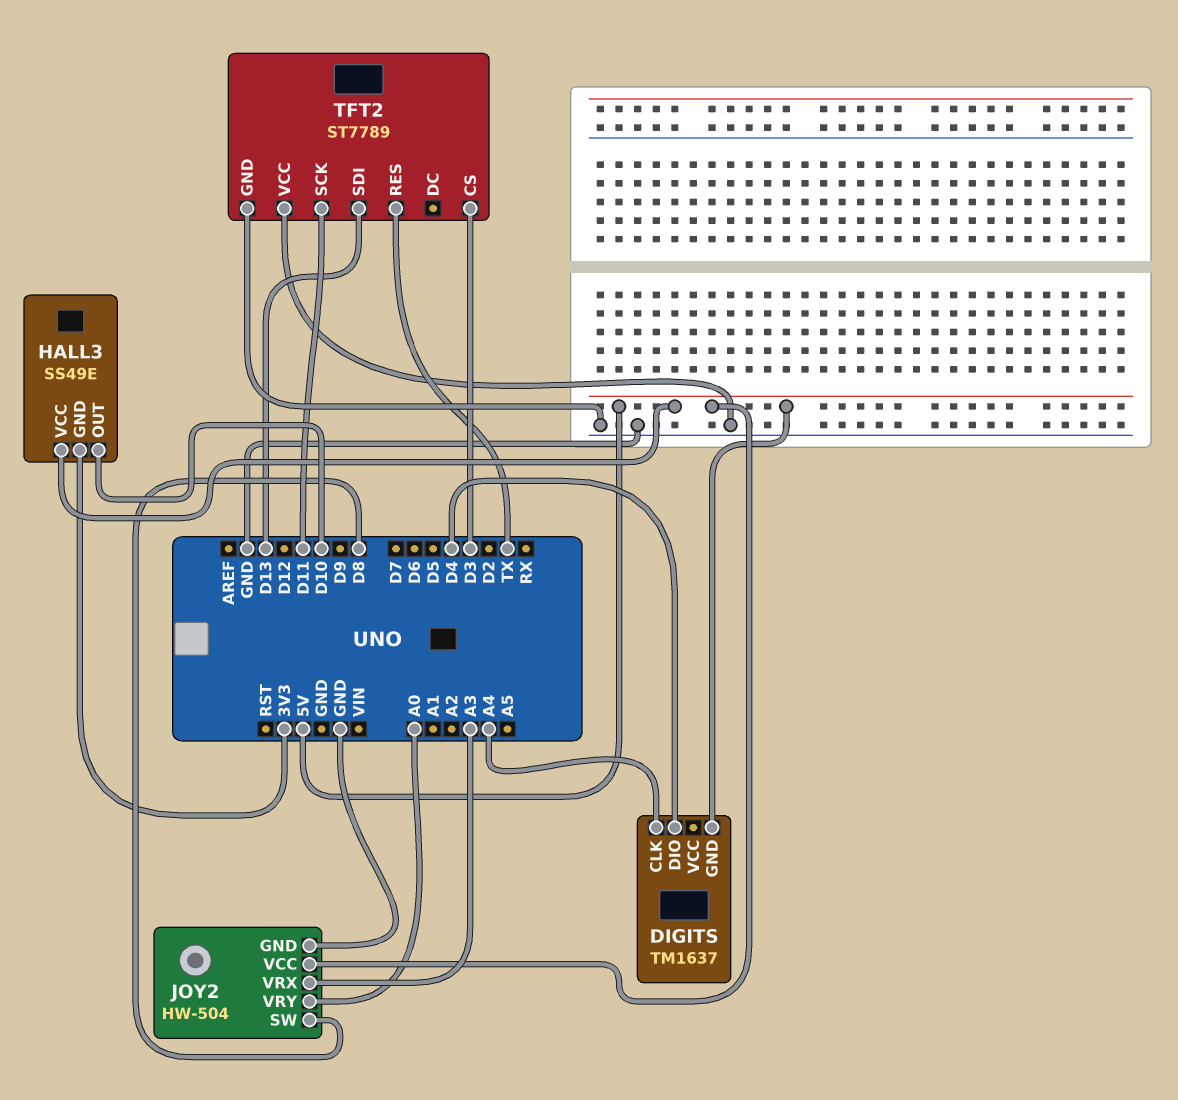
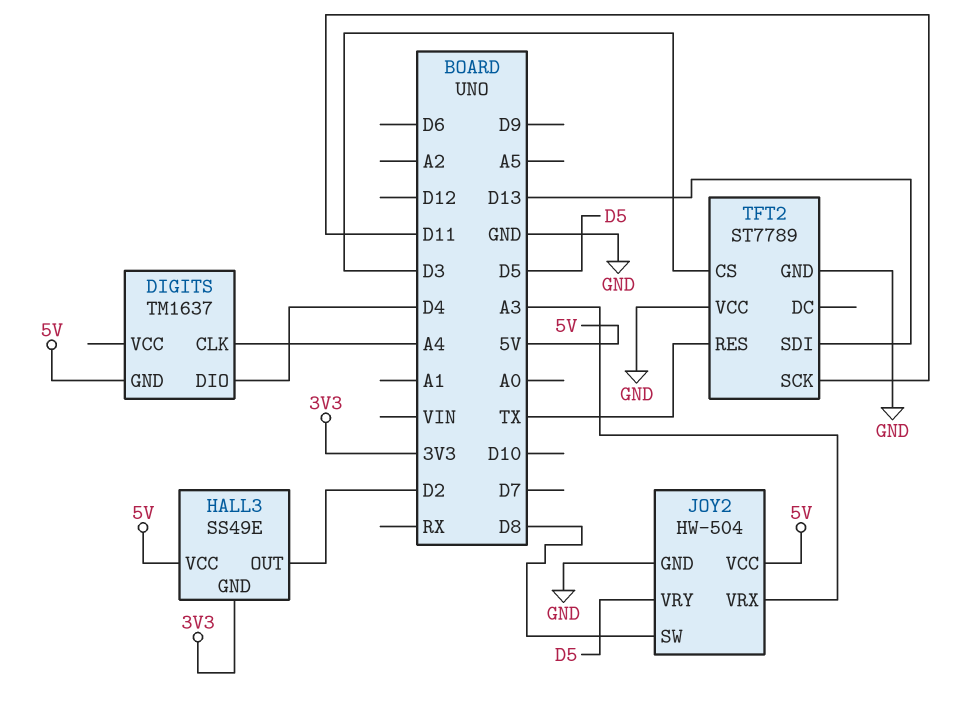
HALL3 pin OUT: D10 -> D2
JOY2 pin VRY: A0 -> D5

